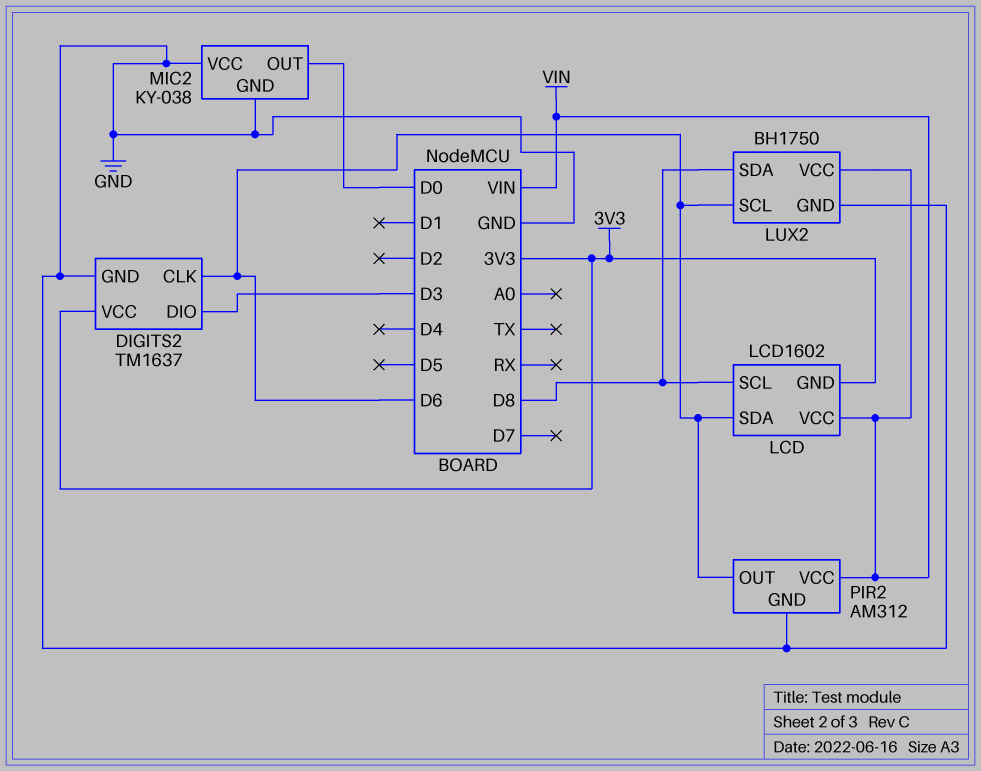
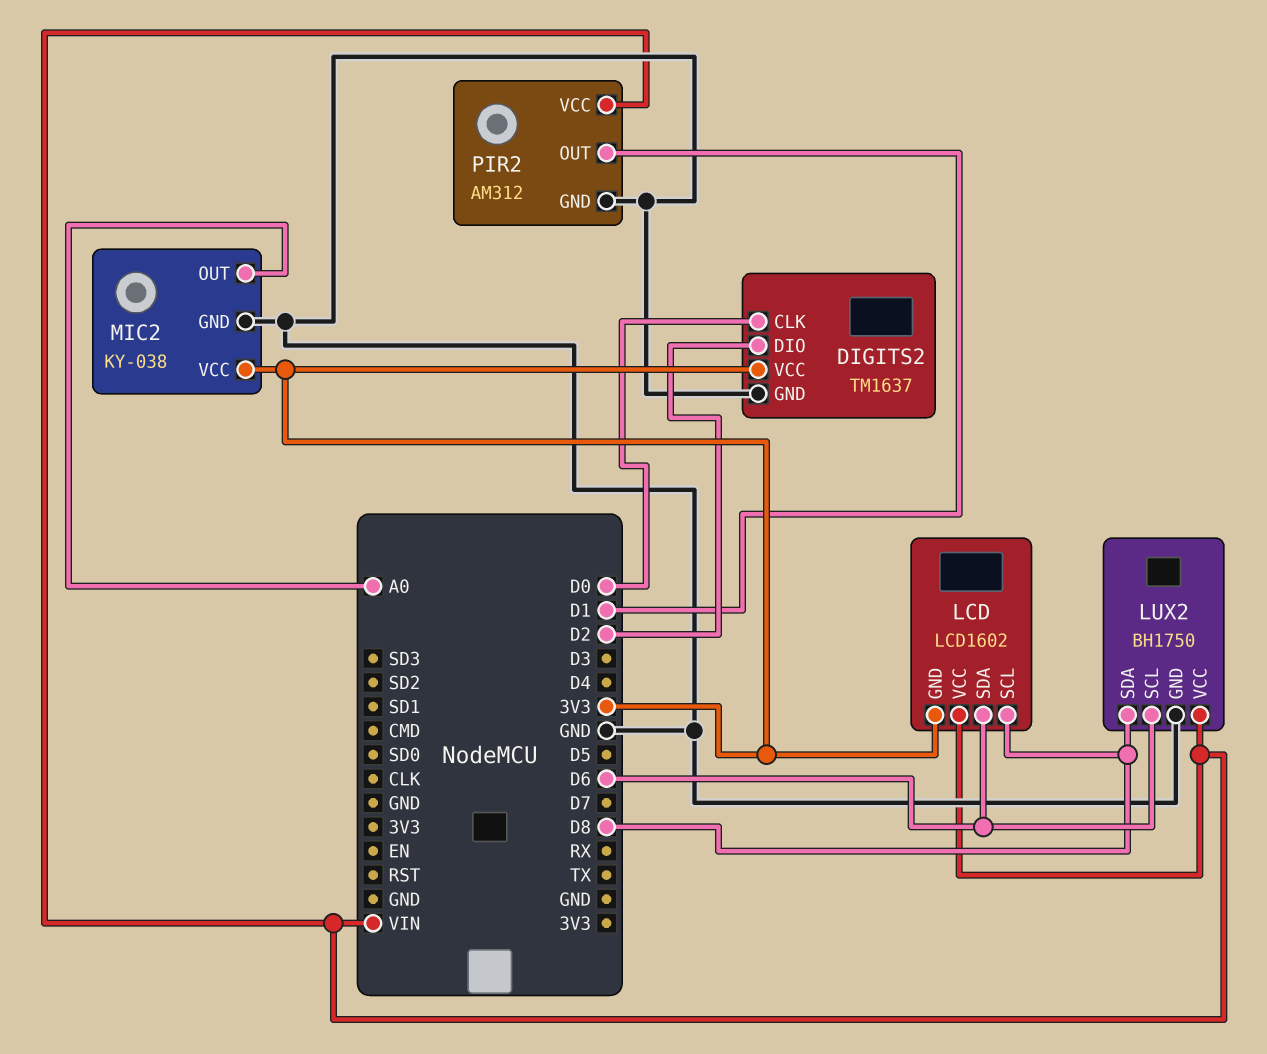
DIGITS2 pin CLK: D6 -> D0
DIGITS2 pin DIO: D3 -> D2
MIC2 pin OUT: D0 -> A0
MIC2 pin VCC: GND -> 3V3
PIR2 pin OUT: D6 -> D1

